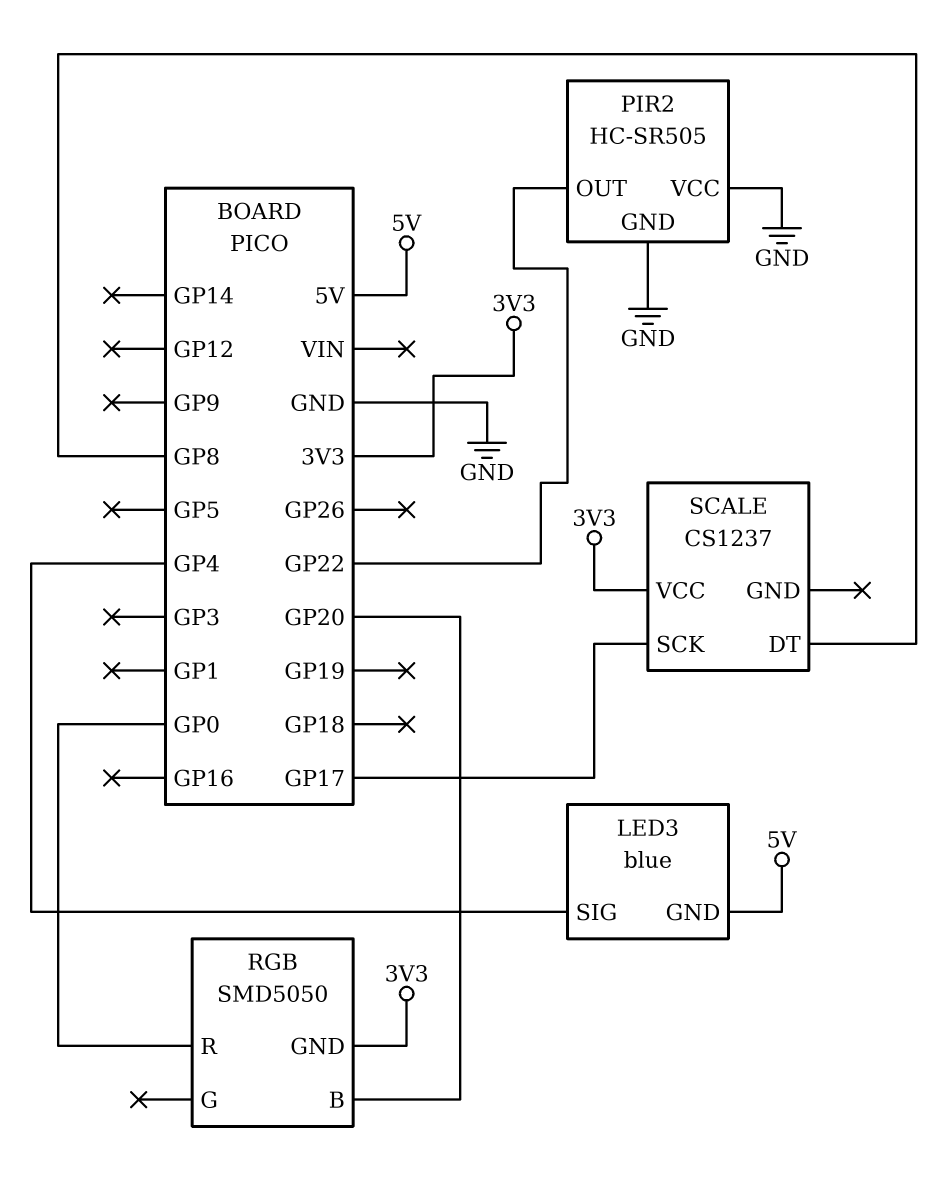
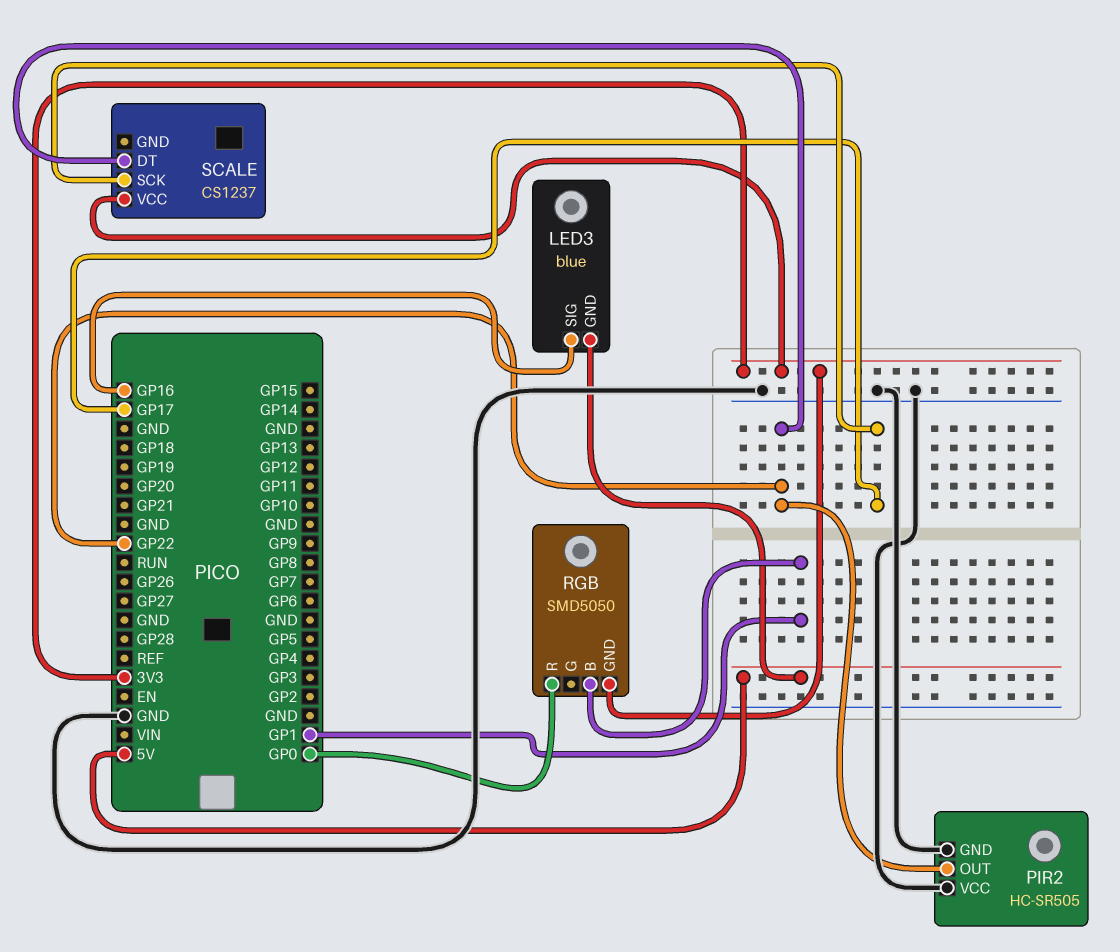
LED3 pin SIG: GP4 -> GP16
RGB pin B: GP20 -> GP1
SCALE pin DT: GP8 -> GP22

